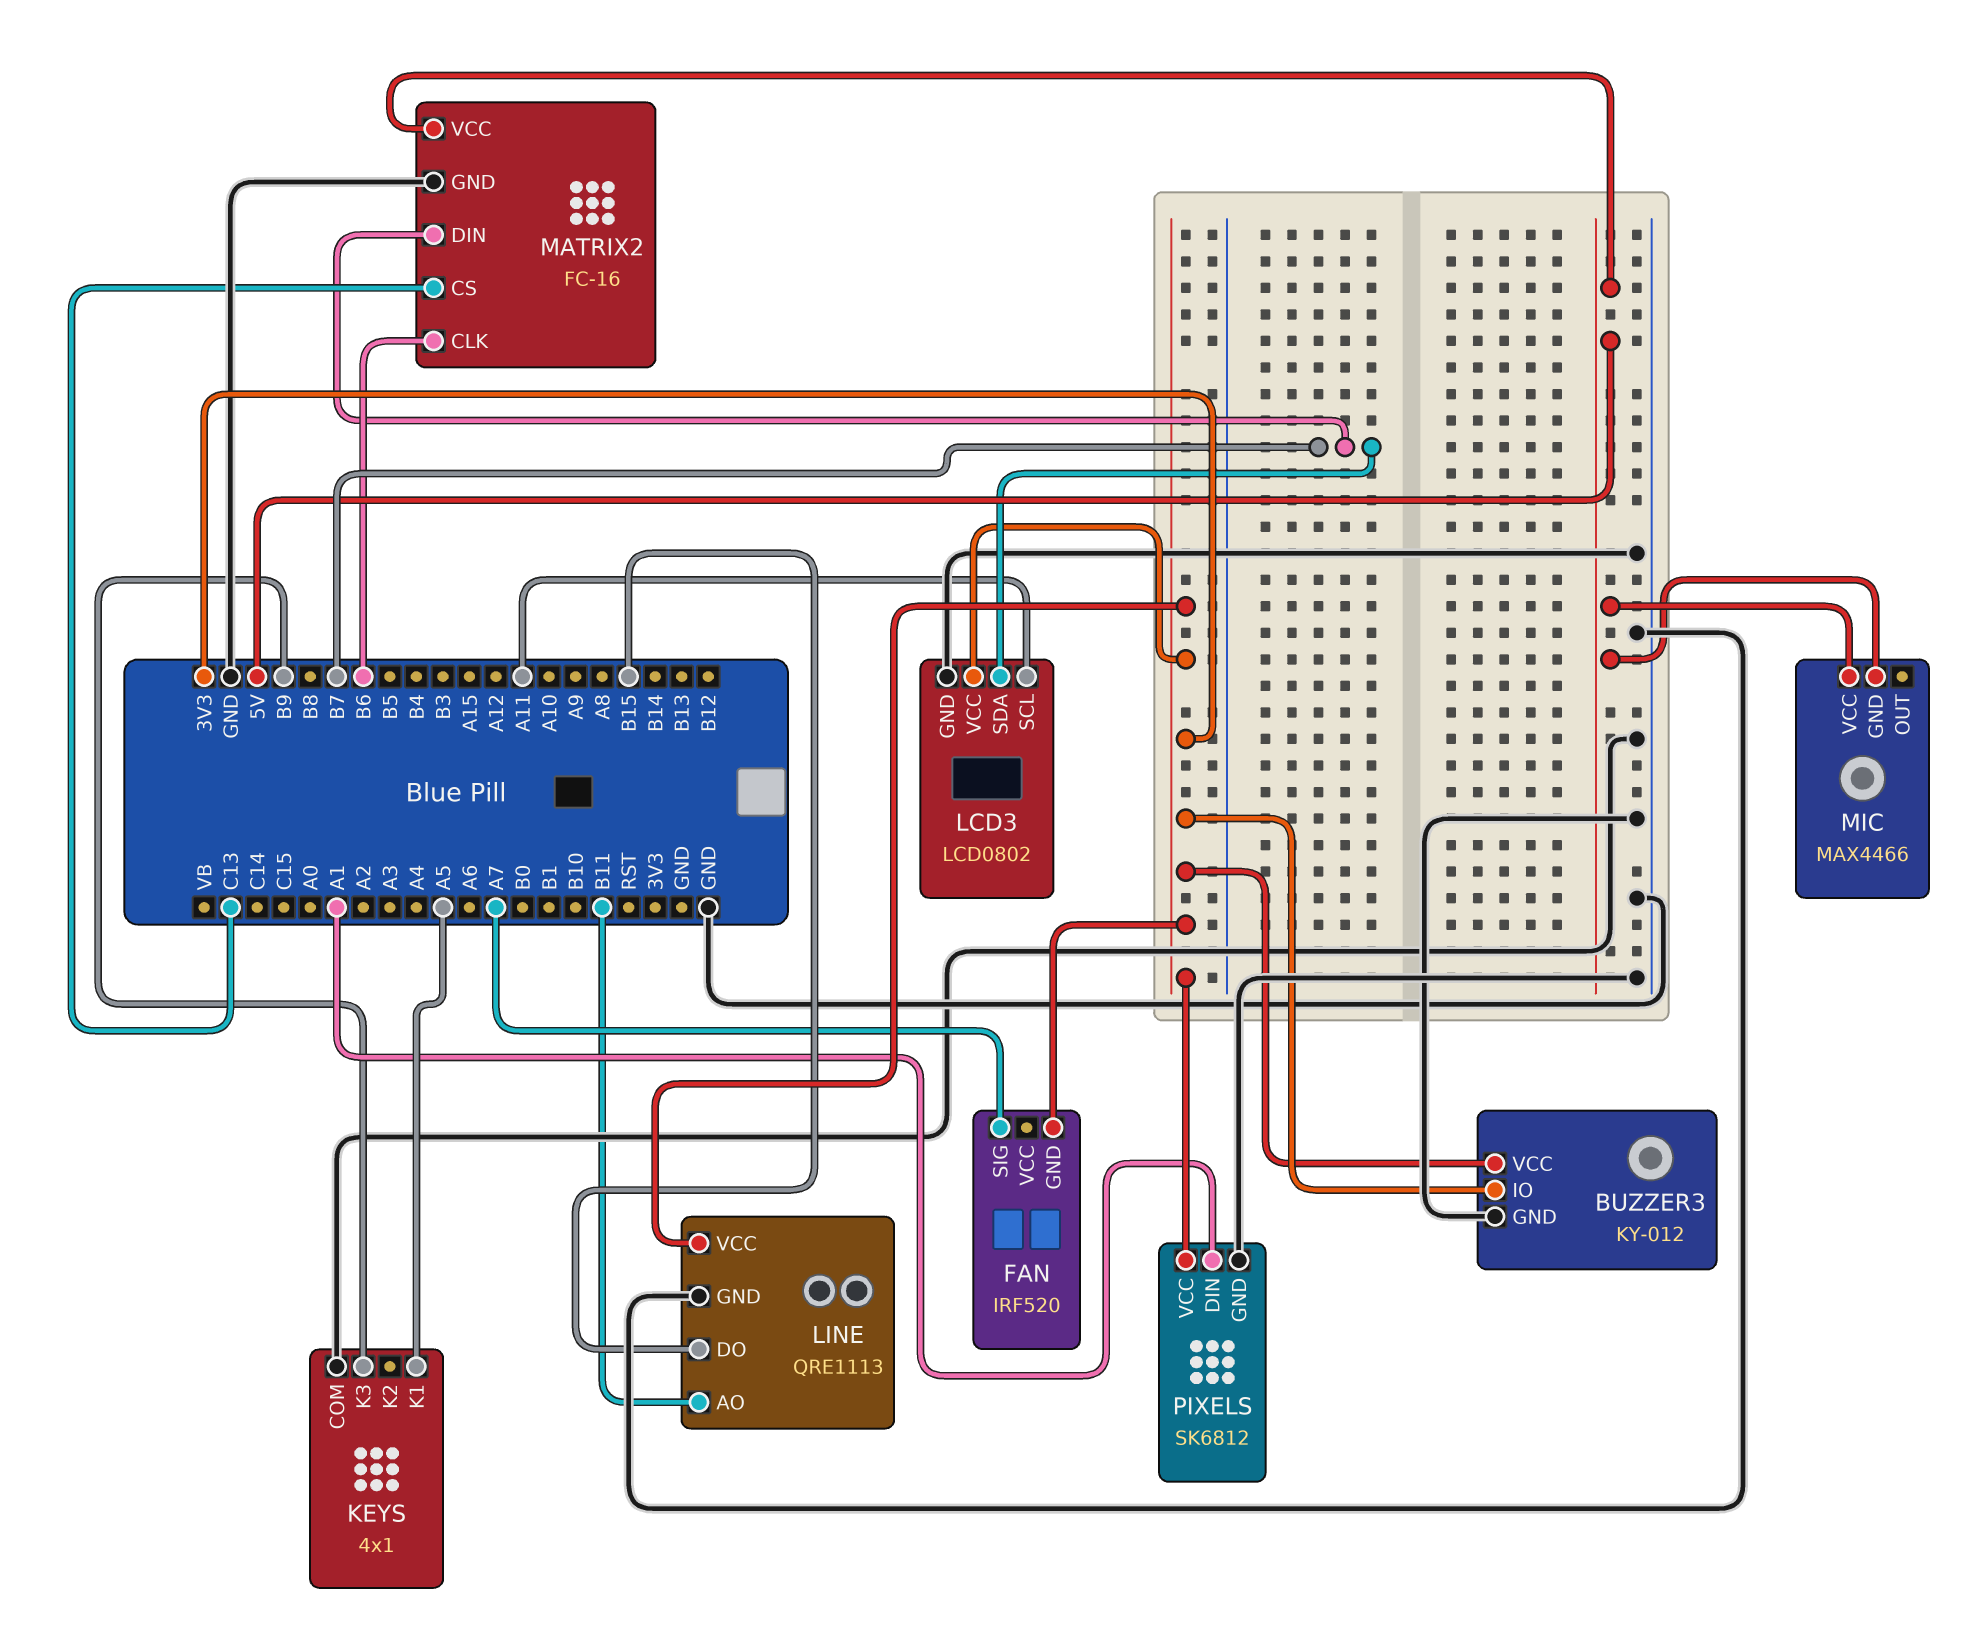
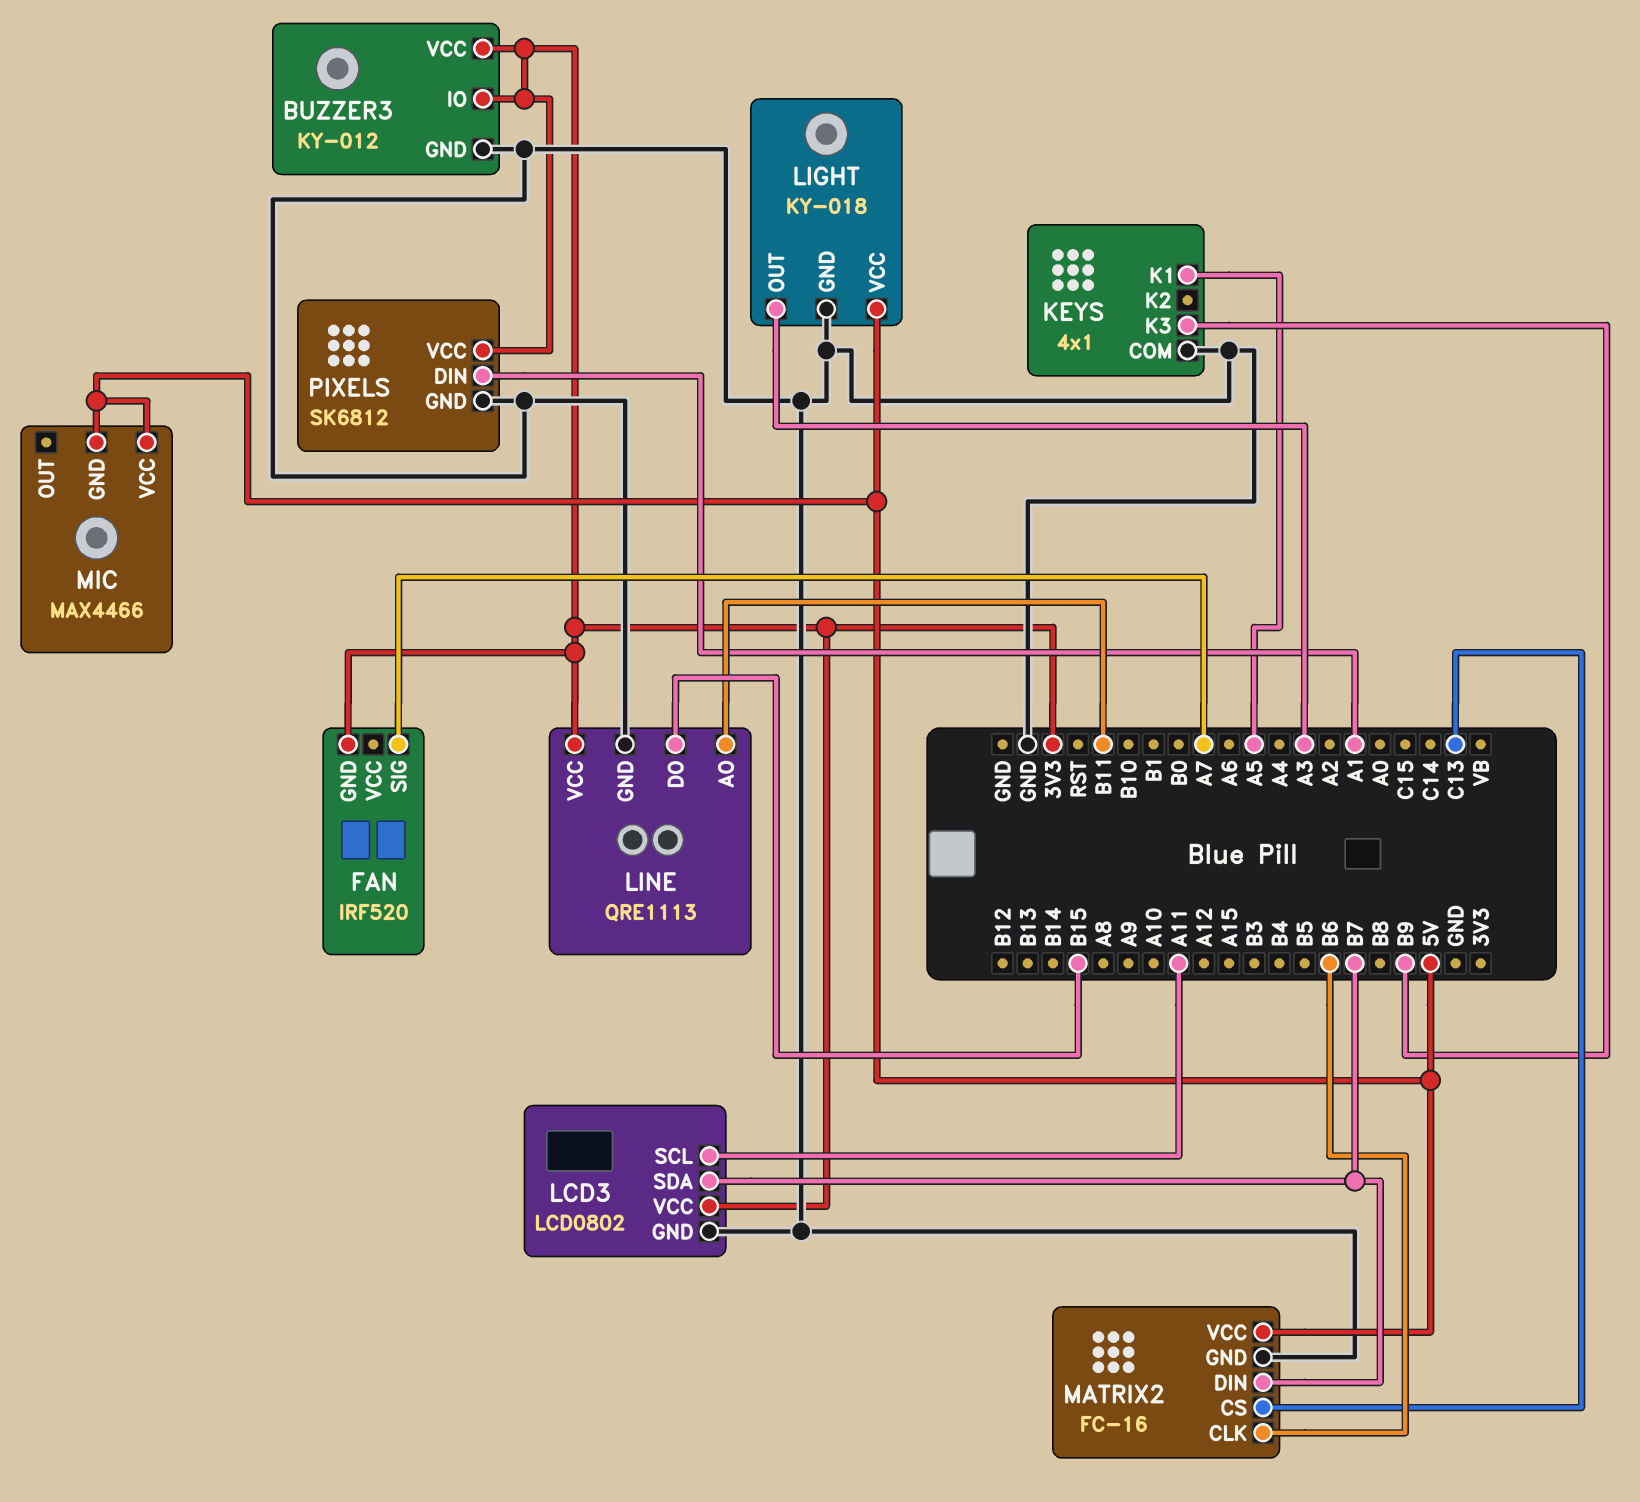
LIGHT: none -> KY-018
LIGHT pin GND: none -> GND
LIGHT pin OUT: none -> A3
LIGHT pin VCC: none -> 5V

